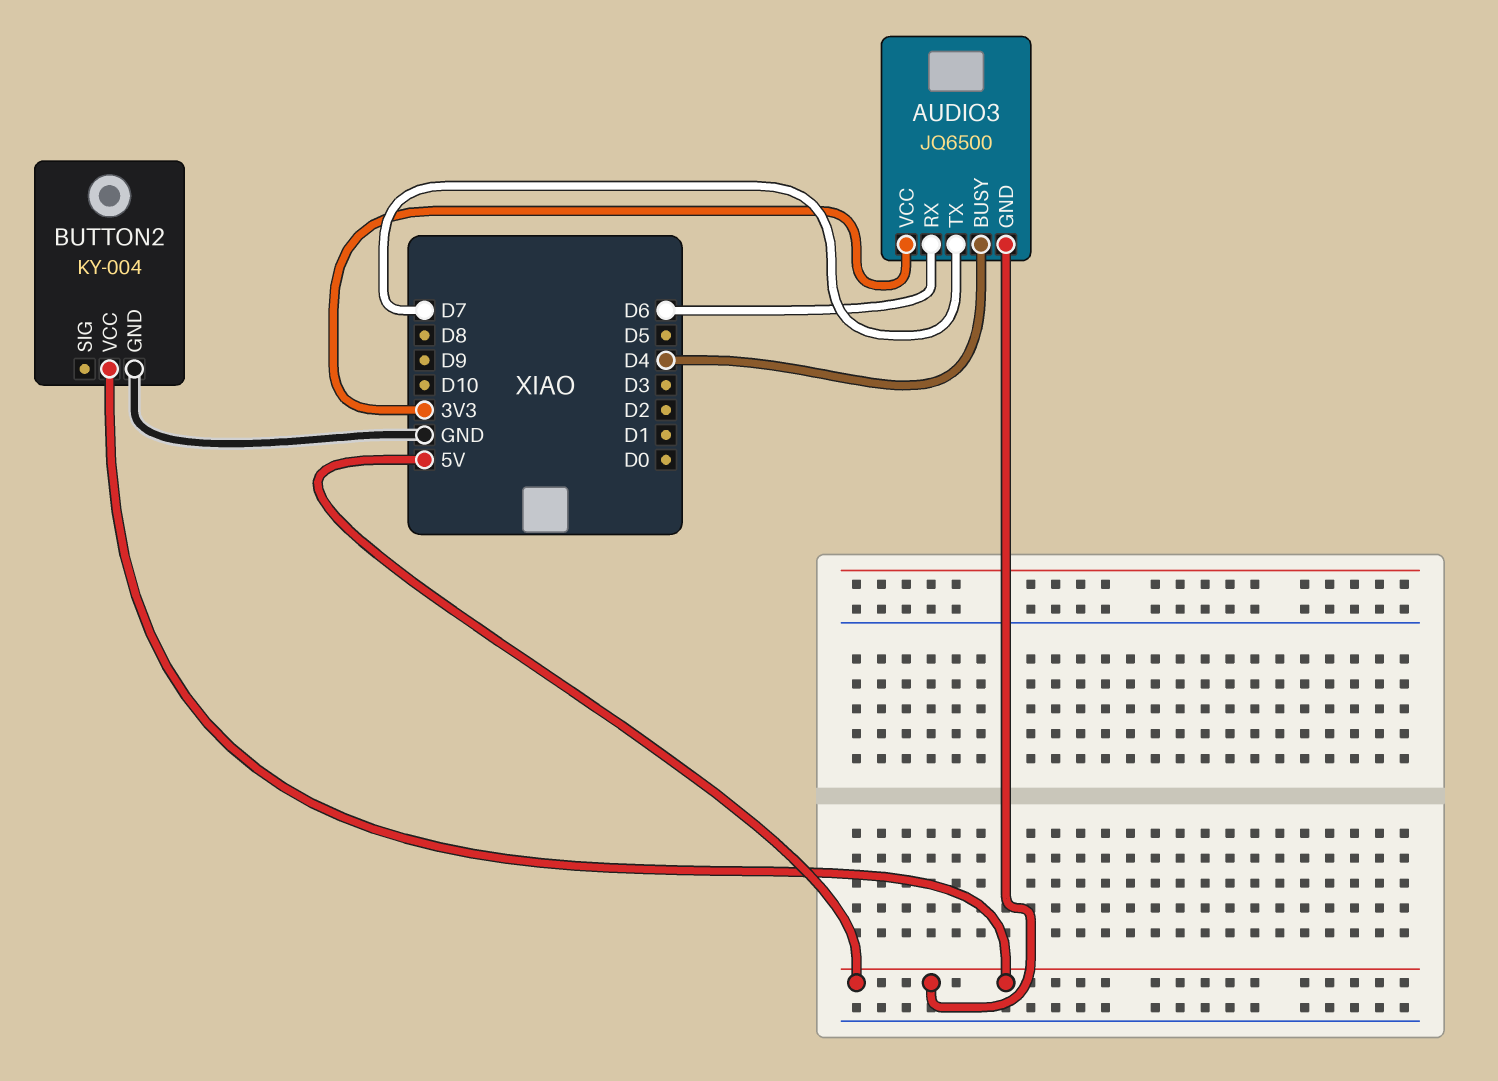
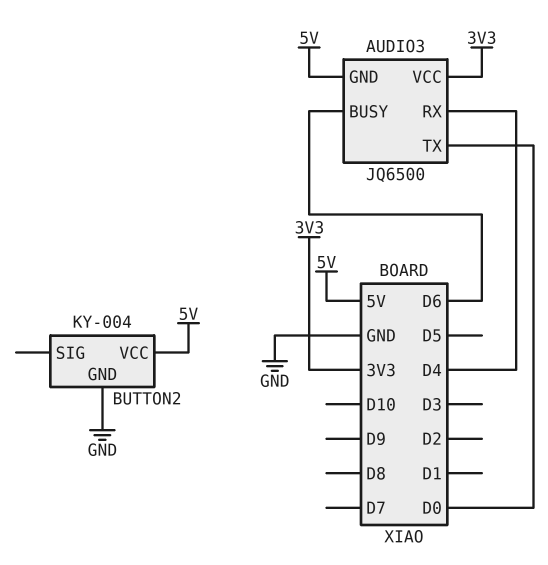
AUDIO3 pin BUSY: D4 -> D6
AUDIO3 pin RX: D6 -> D4
AUDIO3 pin TX: D7 -> D0

